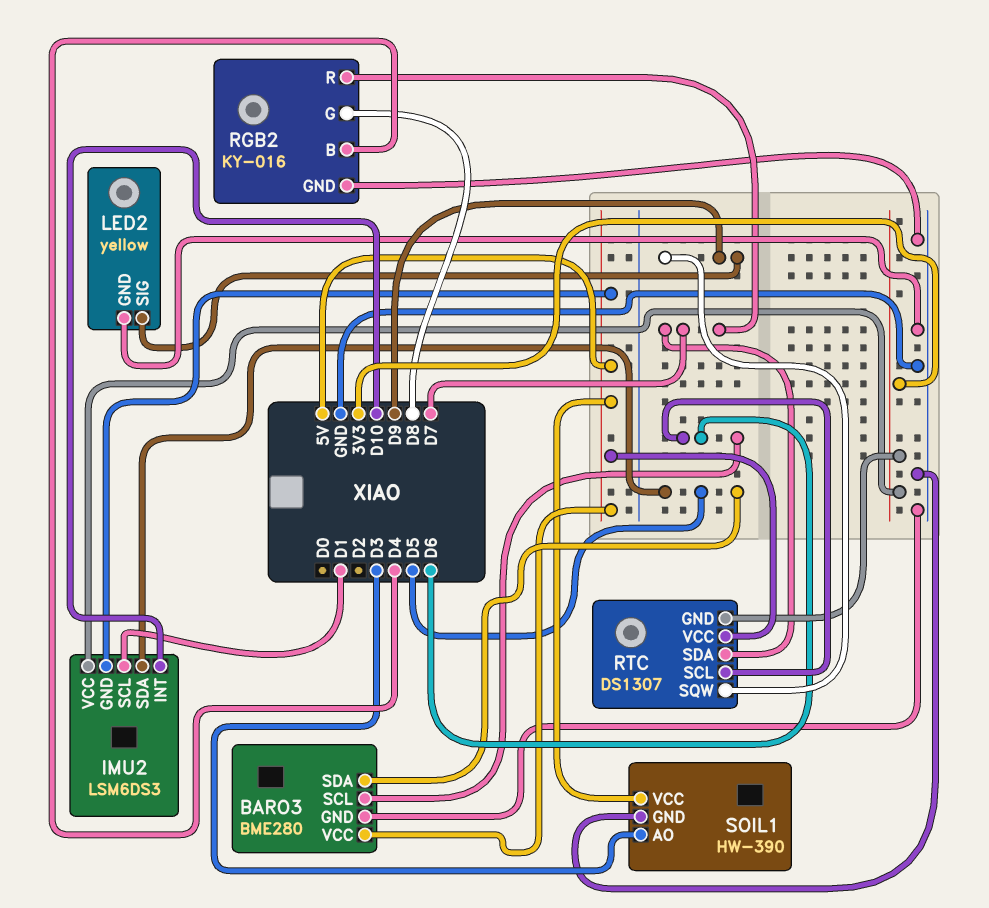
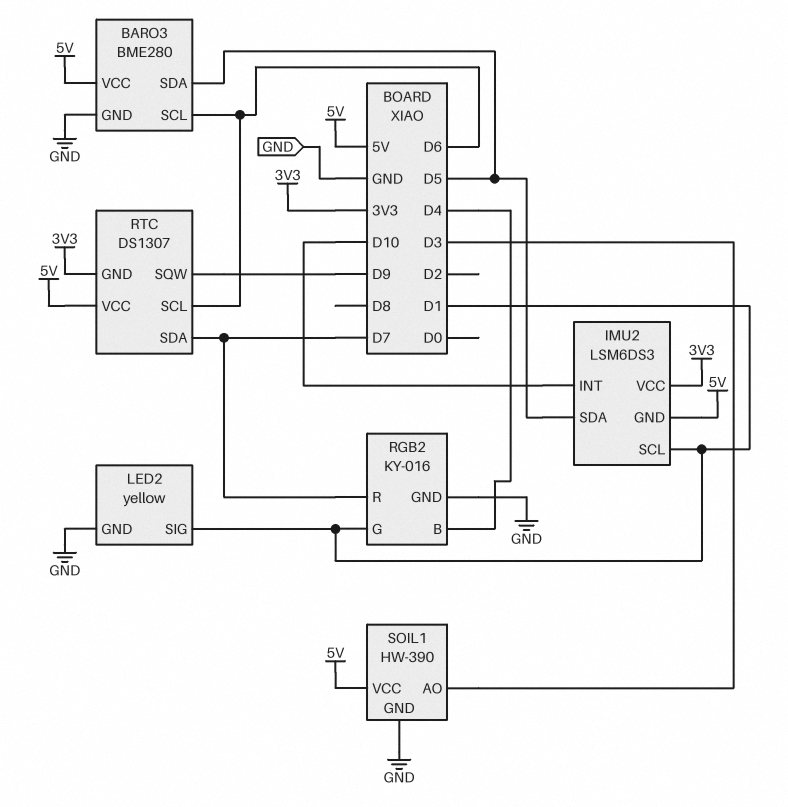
LED2 pin SIG: D9 -> D1
RGB2 pin G: D8 -> D1

